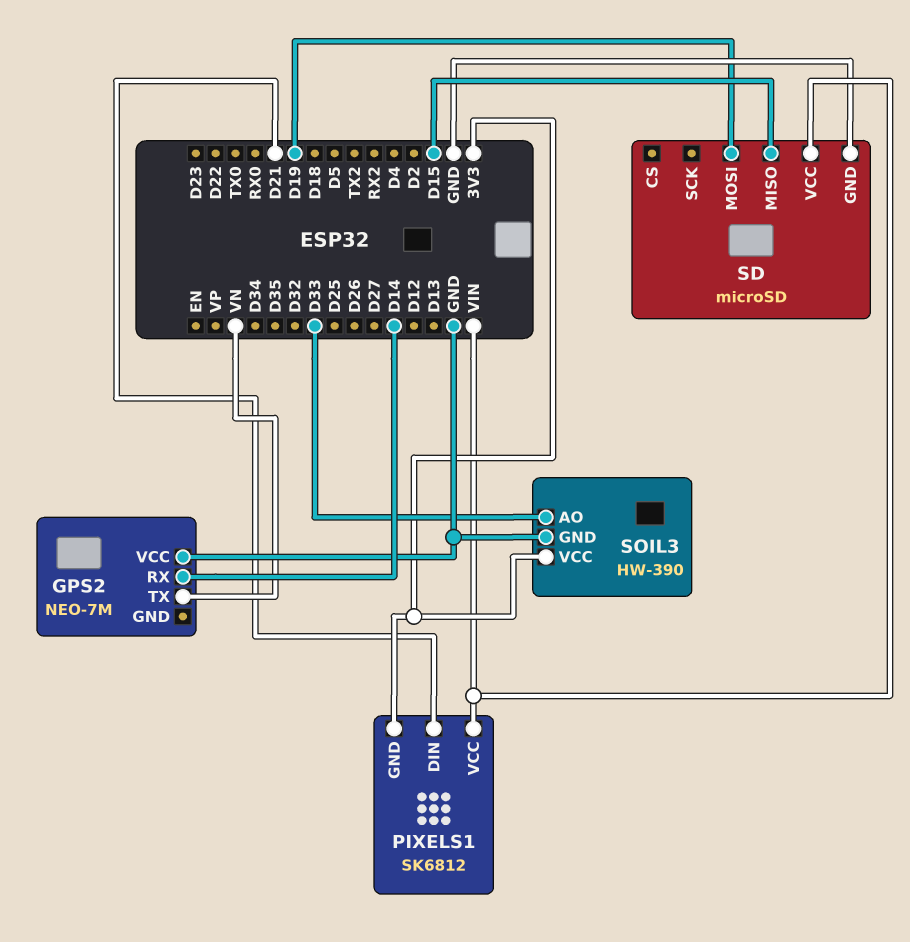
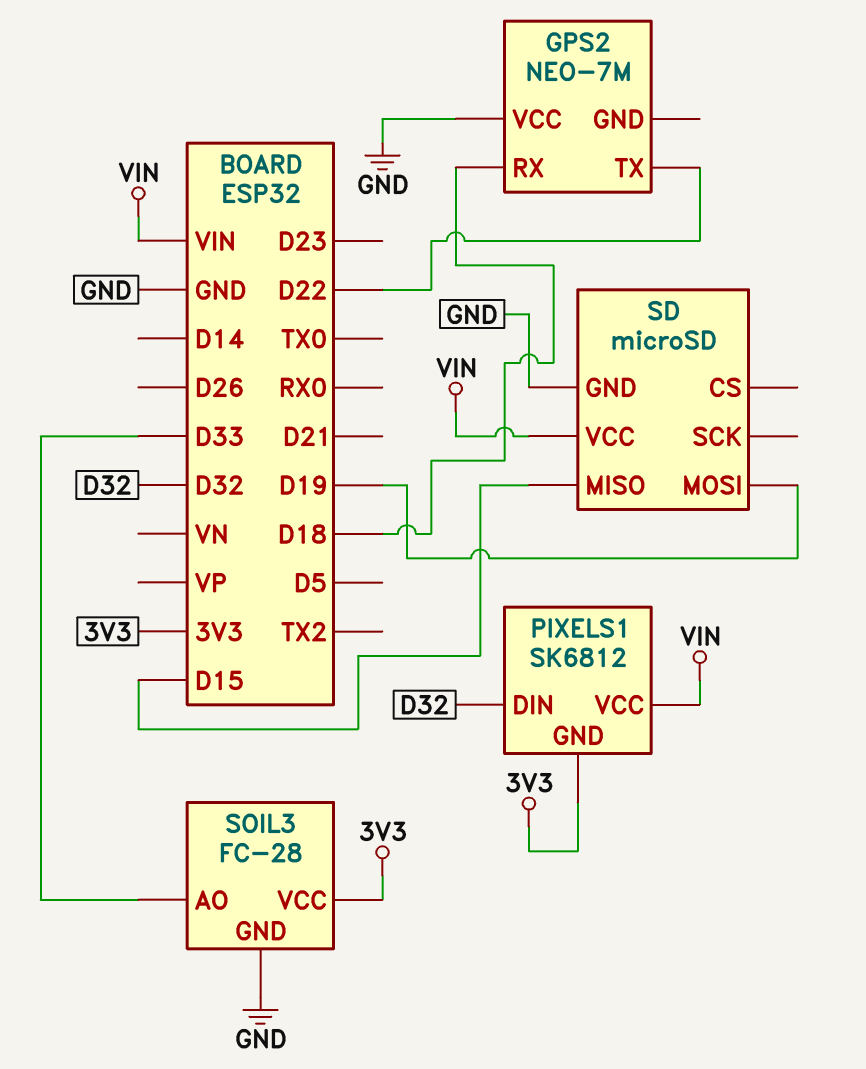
GPS2 pin RX: D14 -> D18
GPS2 pin TX: VN -> D22
PIXELS1 pin DIN: D21 -> D32
SOIL3: HW-390 -> FC-28

